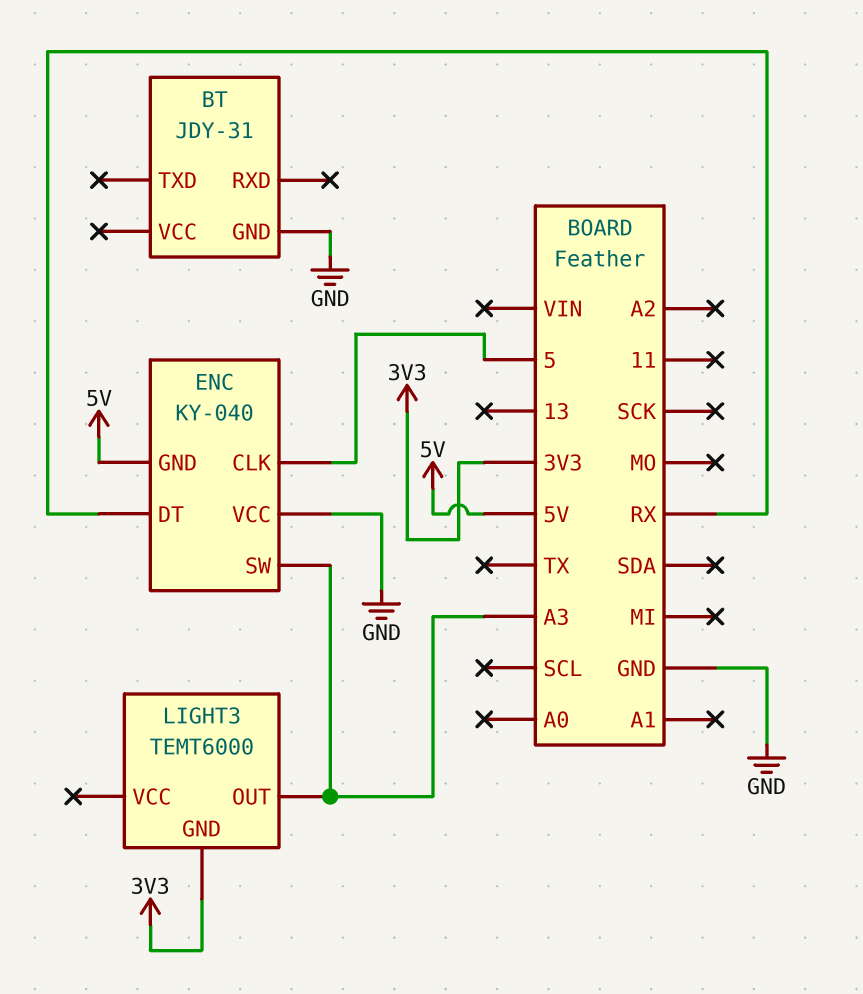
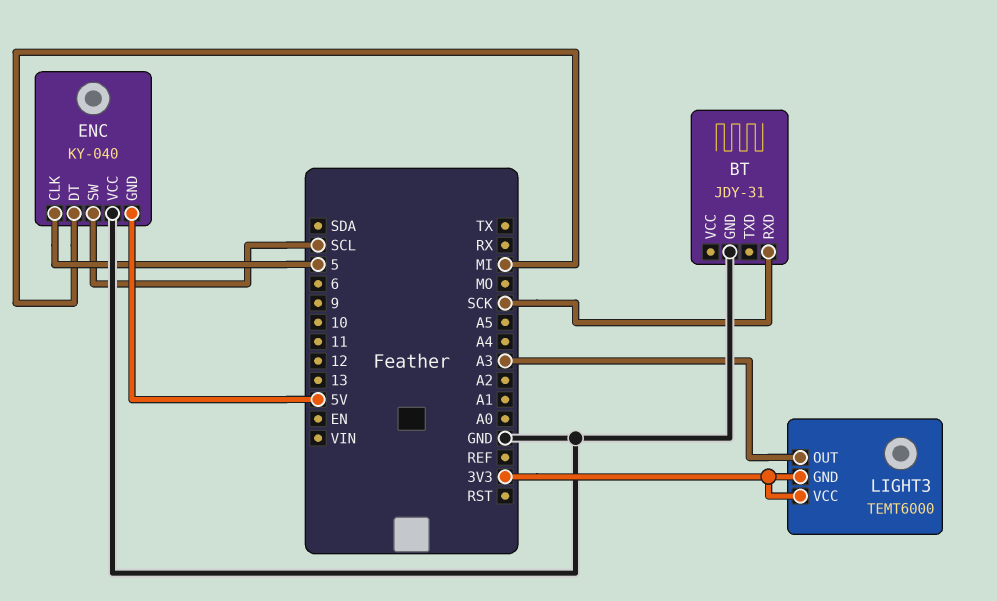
BT pin RXD: none -> SCK
ENC pin DT: RX -> MI
ENC pin SW: A3 -> SCL
LIGHT3 pin VCC: none -> 3V3

